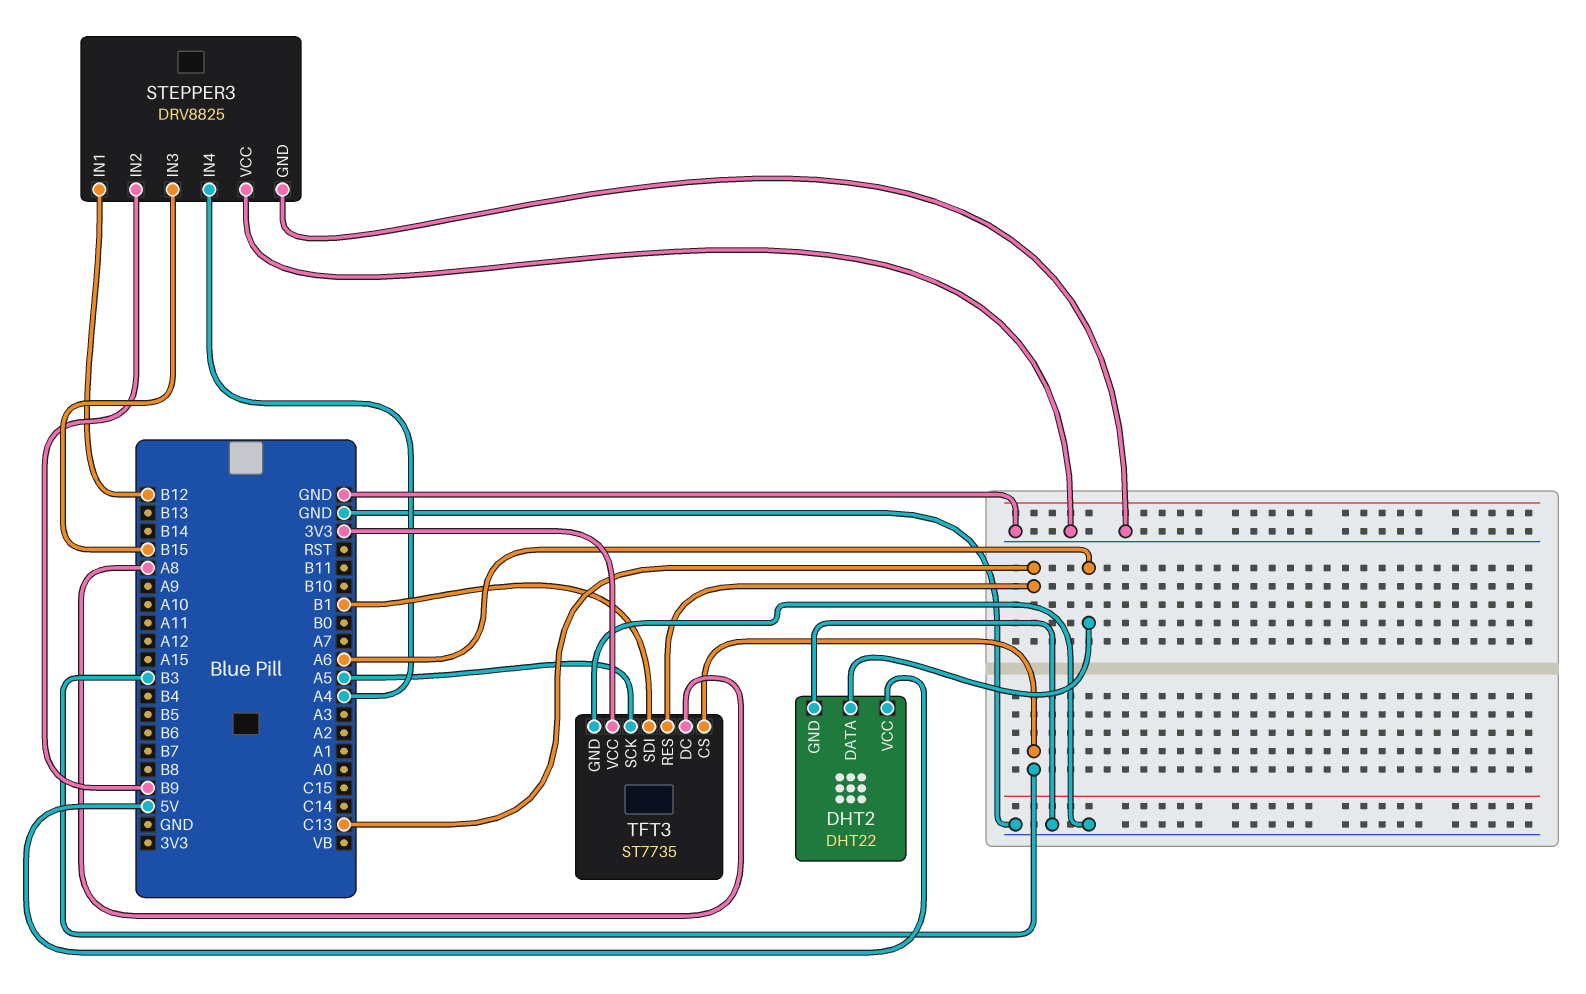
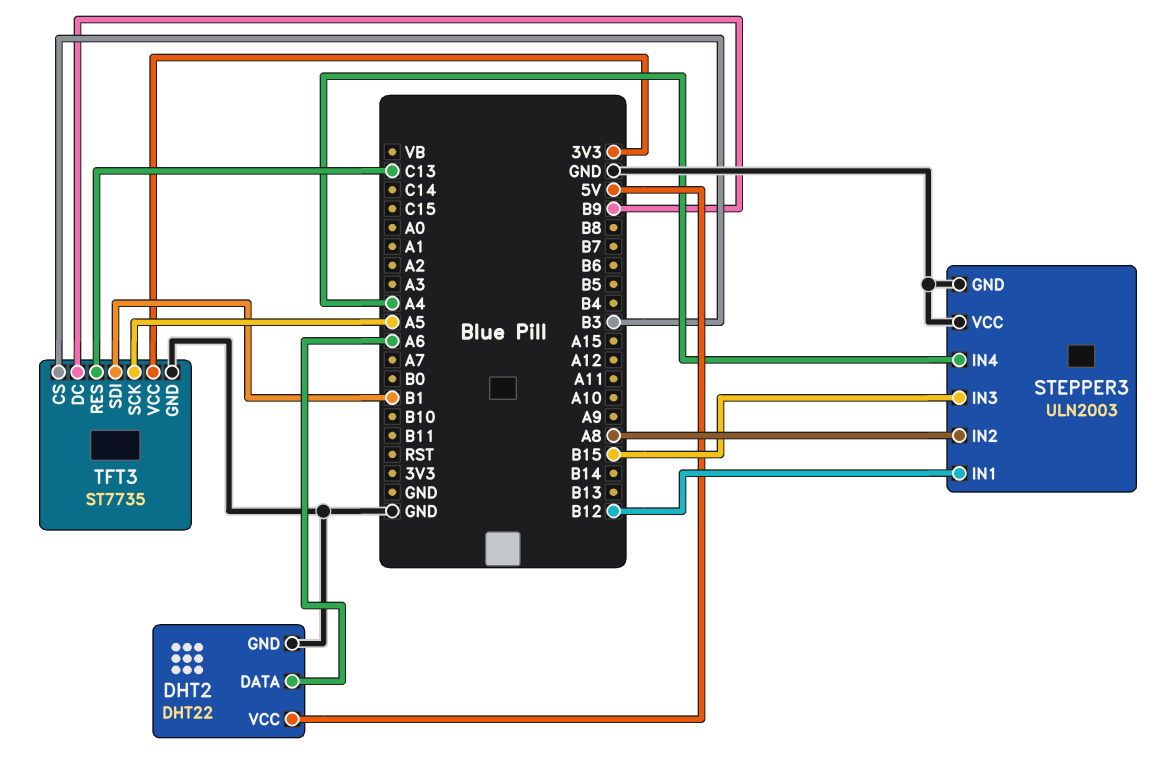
STEPPER3: DRV8825 -> ULN2003
STEPPER3 pin IN2: B9 -> A8
TFT3 pin DC: A8 -> B9

